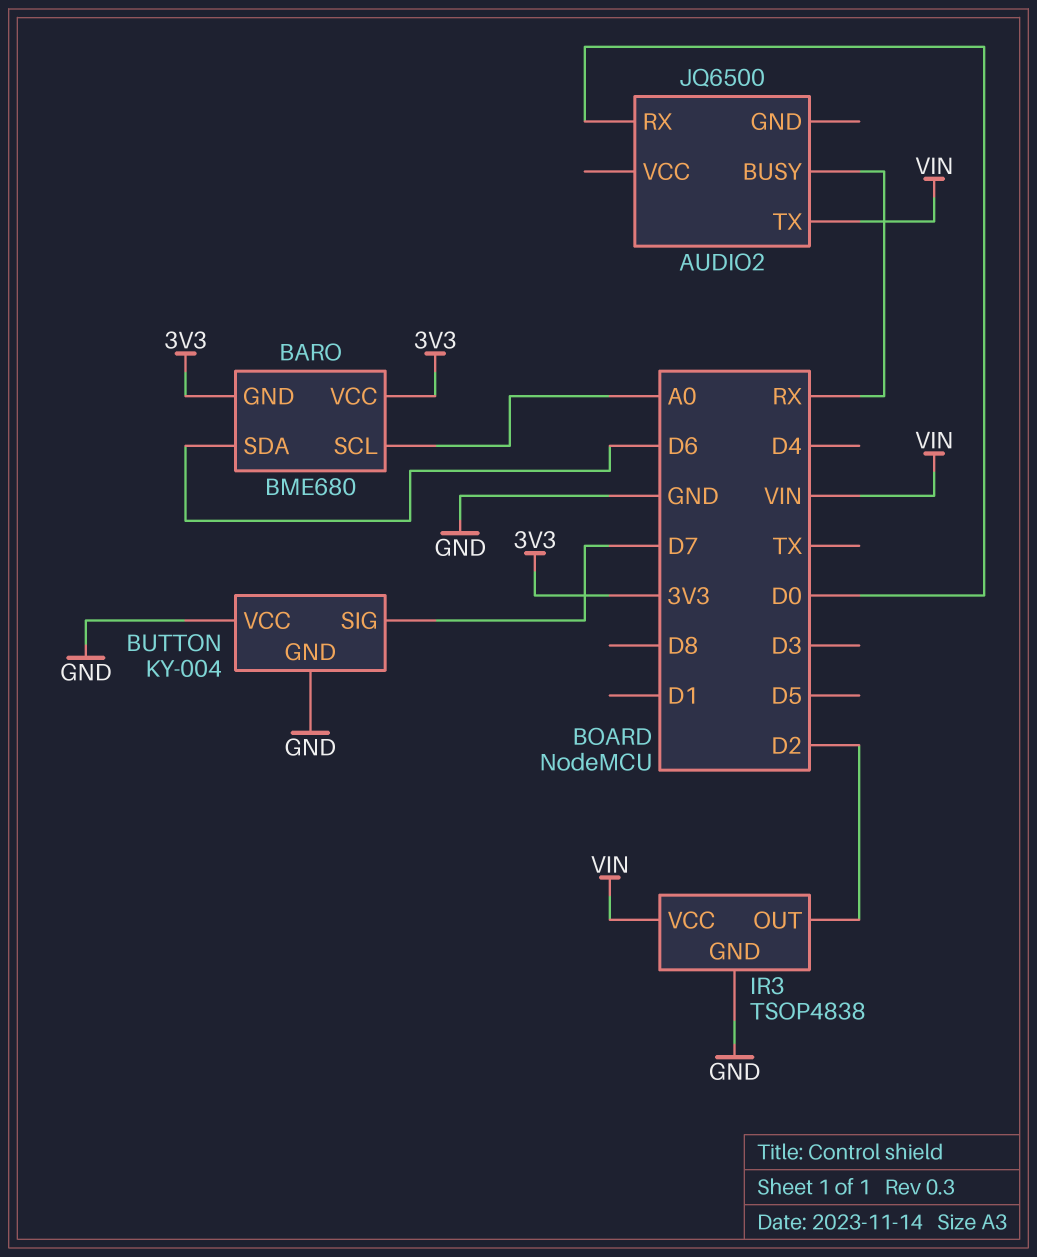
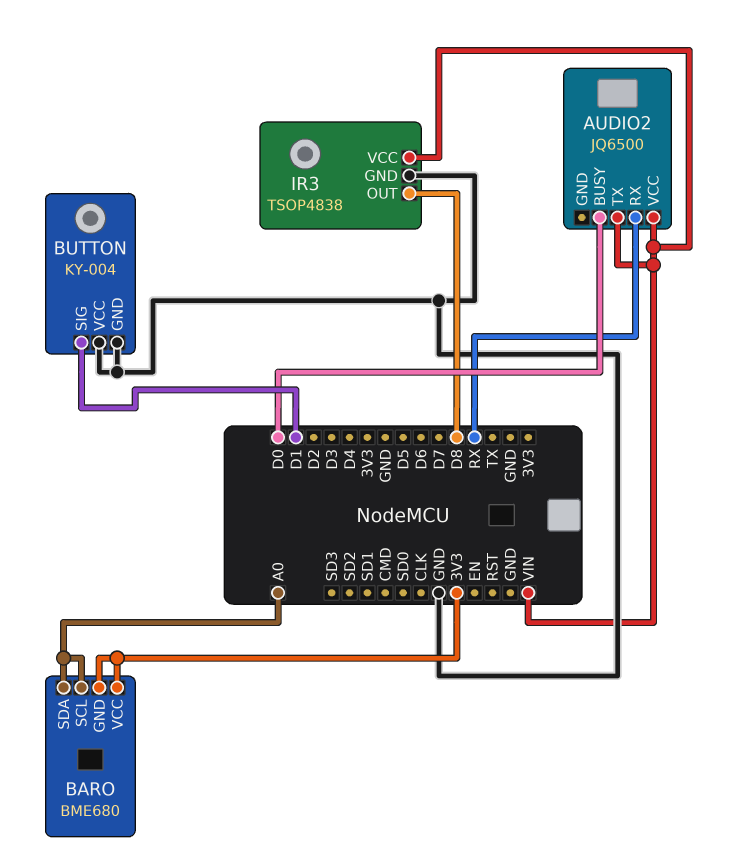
AUDIO2 pin BUSY: RX -> D0
AUDIO2 pin RX: D0 -> RX
AUDIO2 pin VCC: none -> VIN
BARO pin SDA: D6 -> A0
BUTTON pin SIG: D7 -> D1
IR3 pin OUT: D2 -> D8

